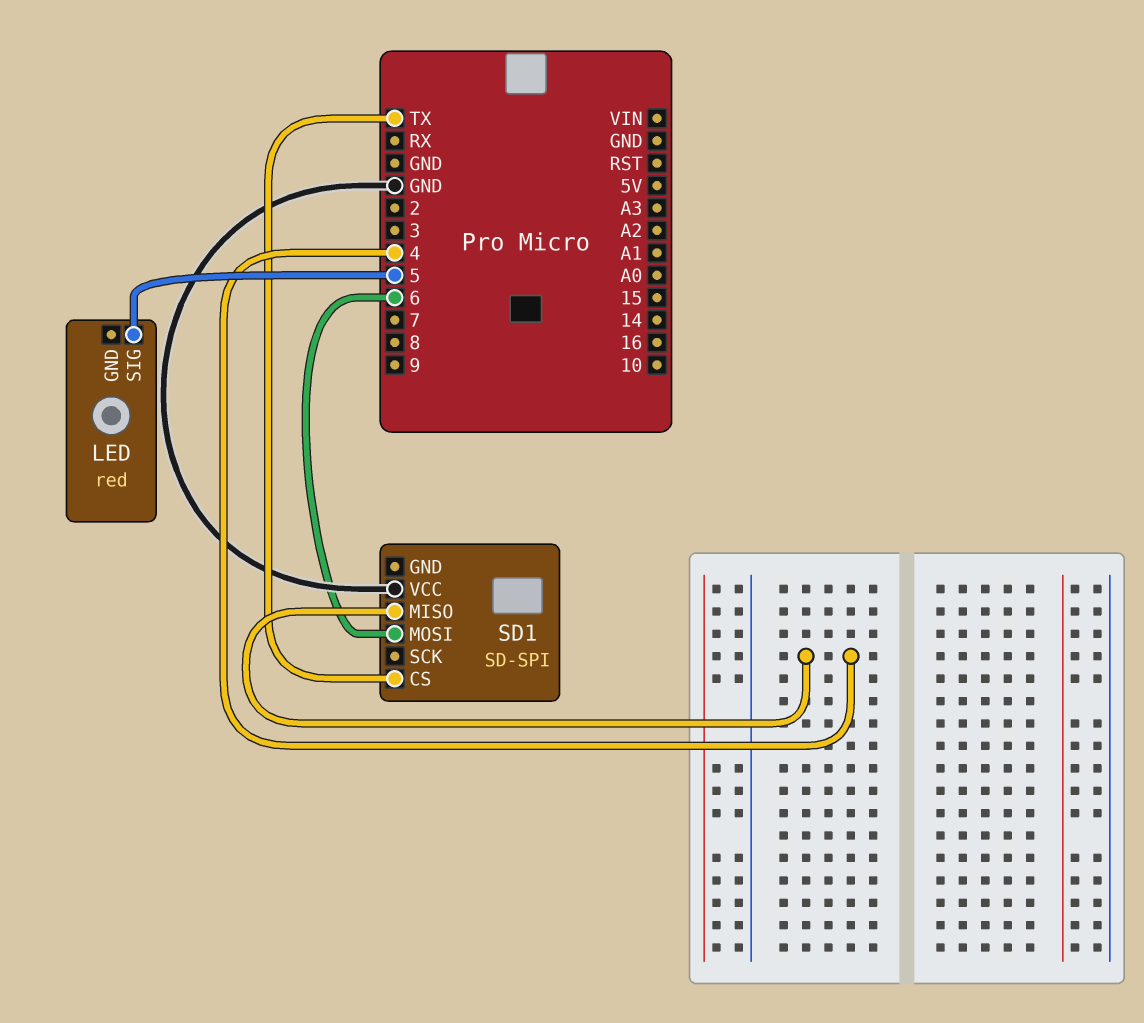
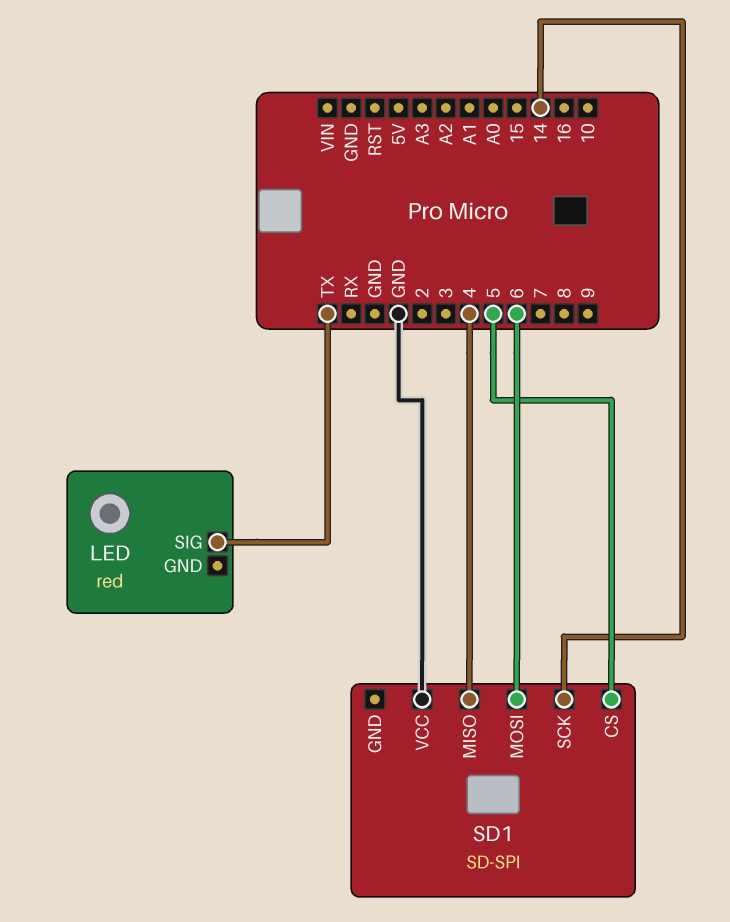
LED pin SIG: 5 -> TX
SD1 pin CS: TX -> 5
SD1 pin SCK: none -> 14

